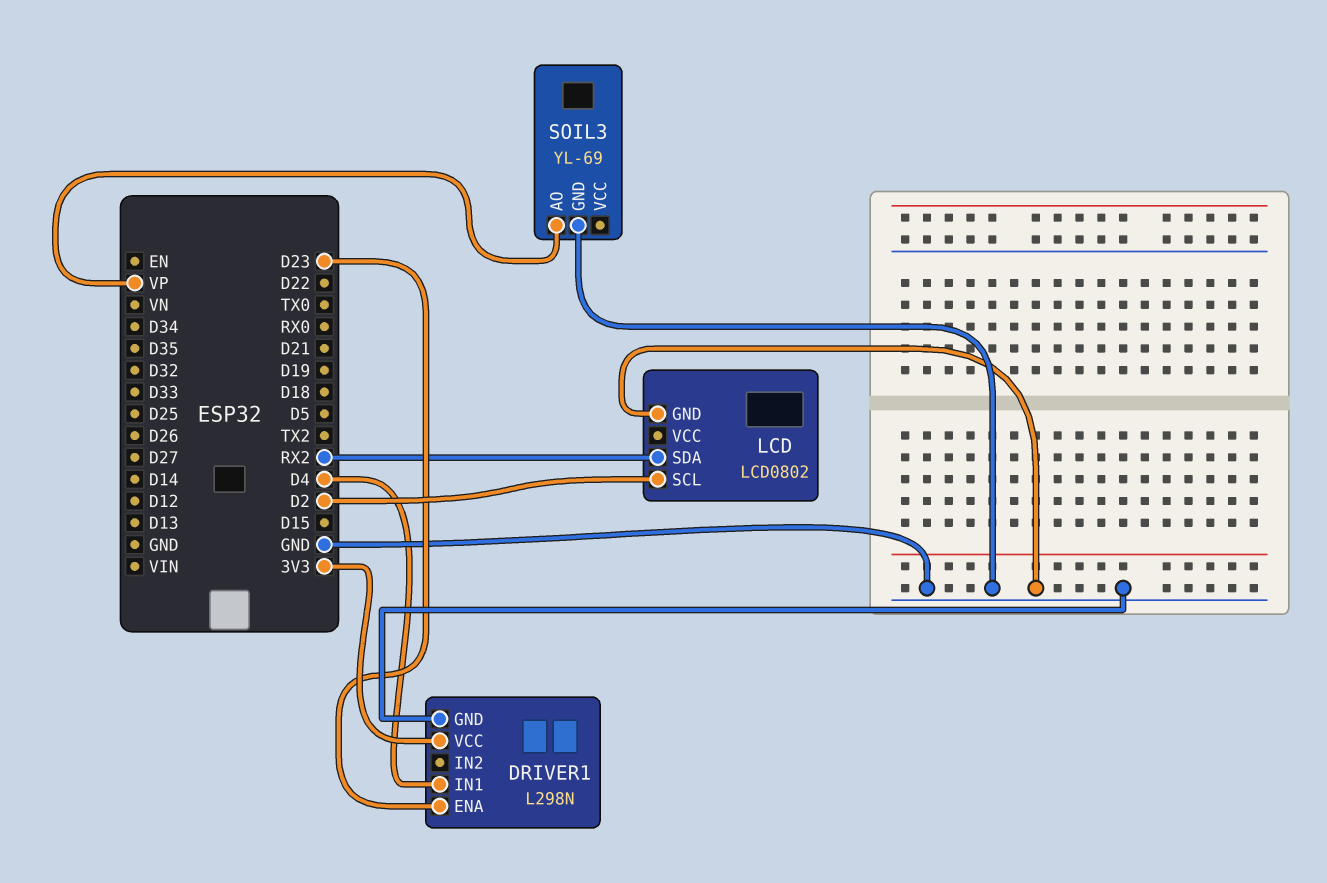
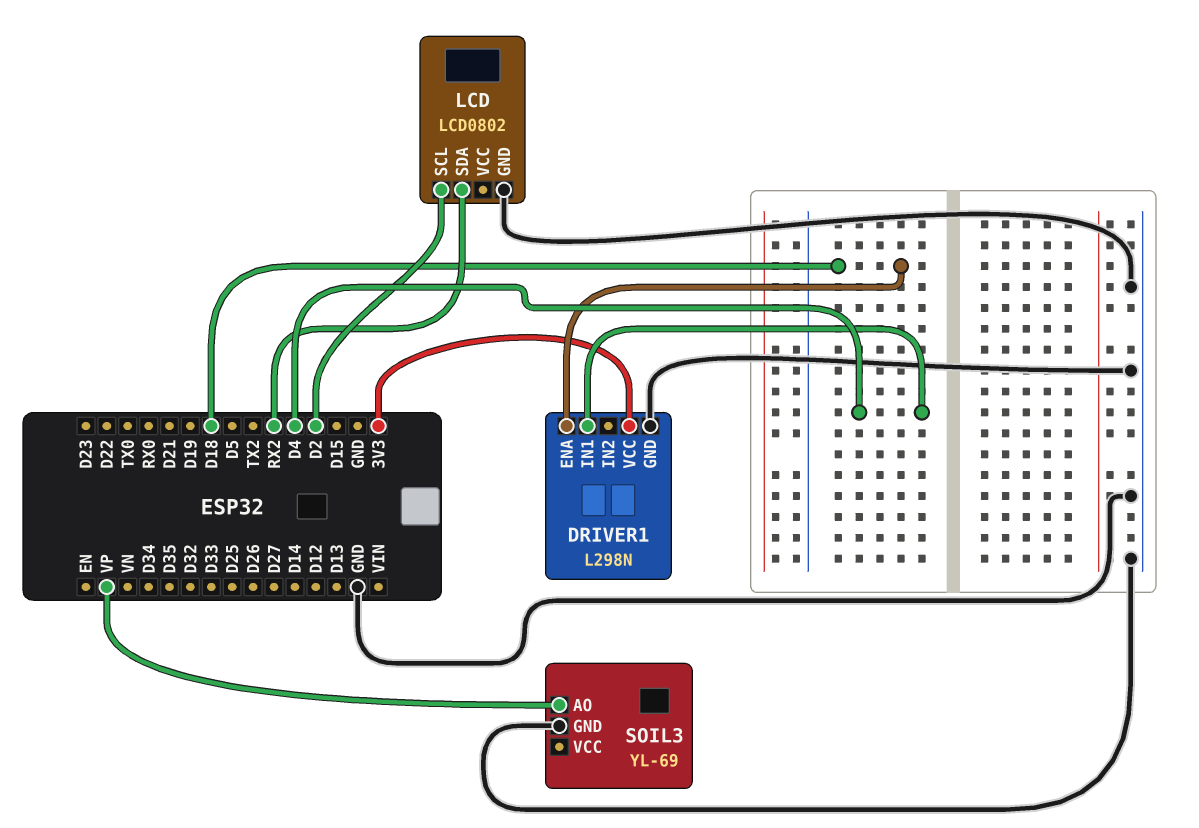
DRIVER1 pin ENA: D23 -> D18

